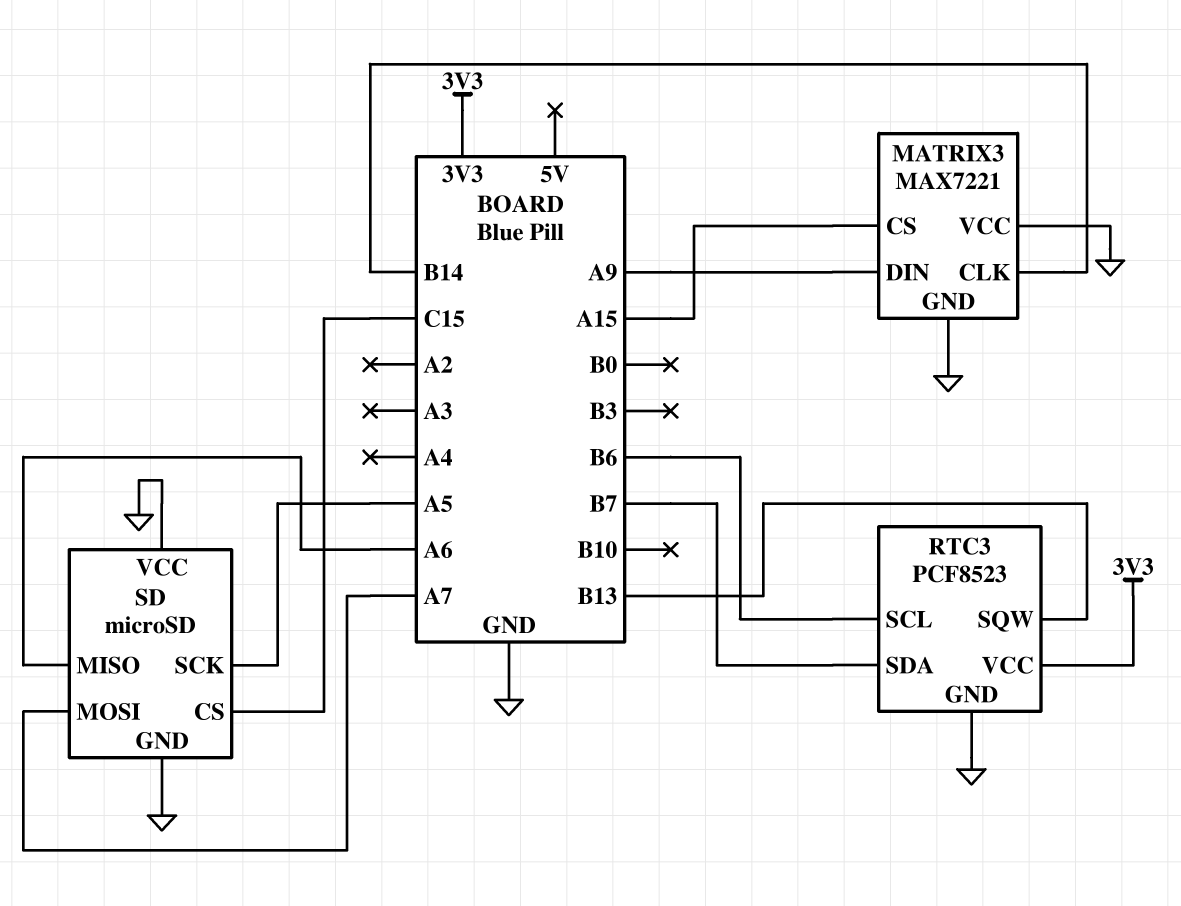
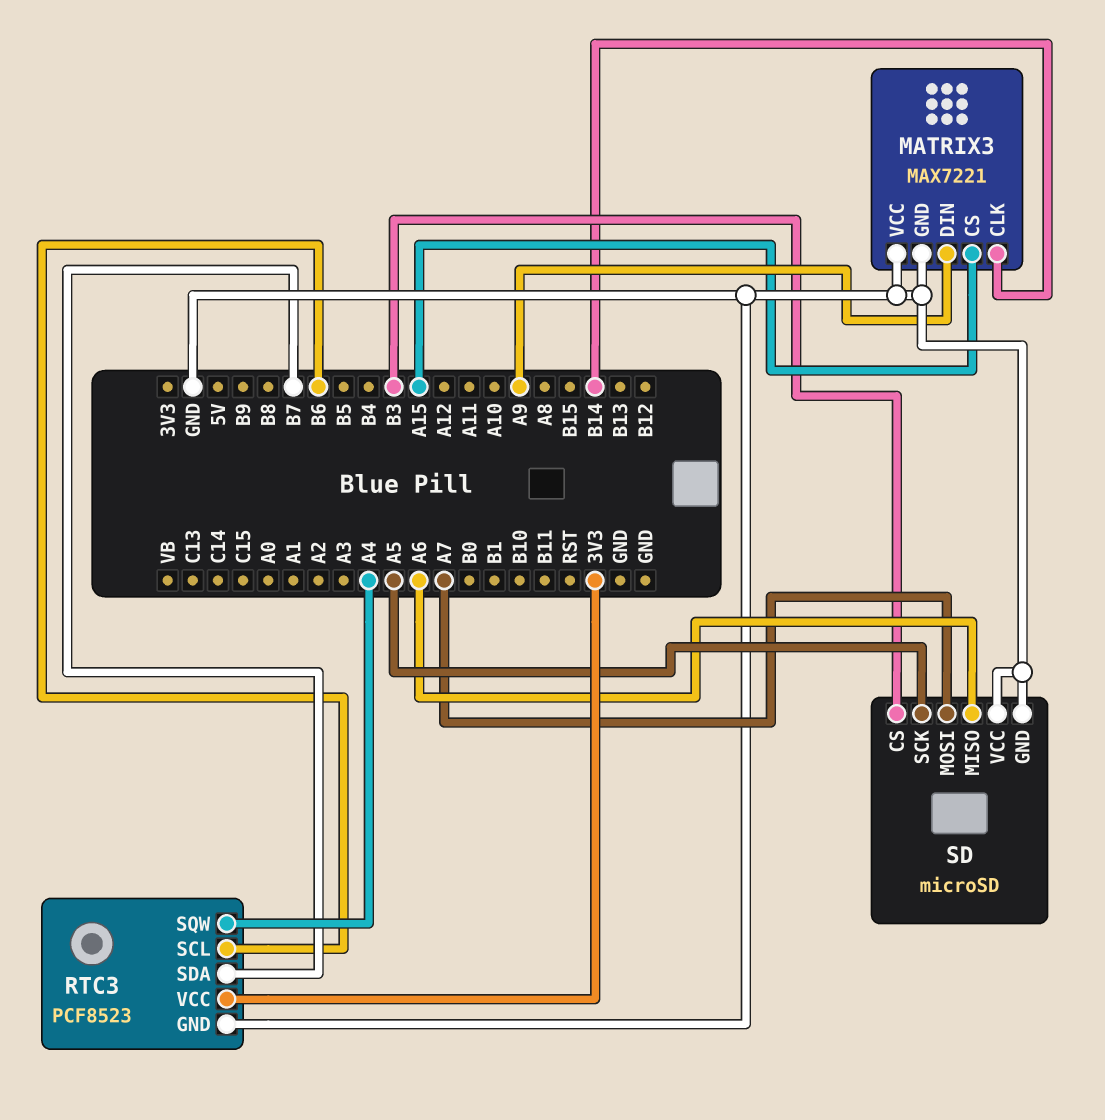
RTC3 pin SQW: B13 -> A4
SD pin CS: C15 -> B3

